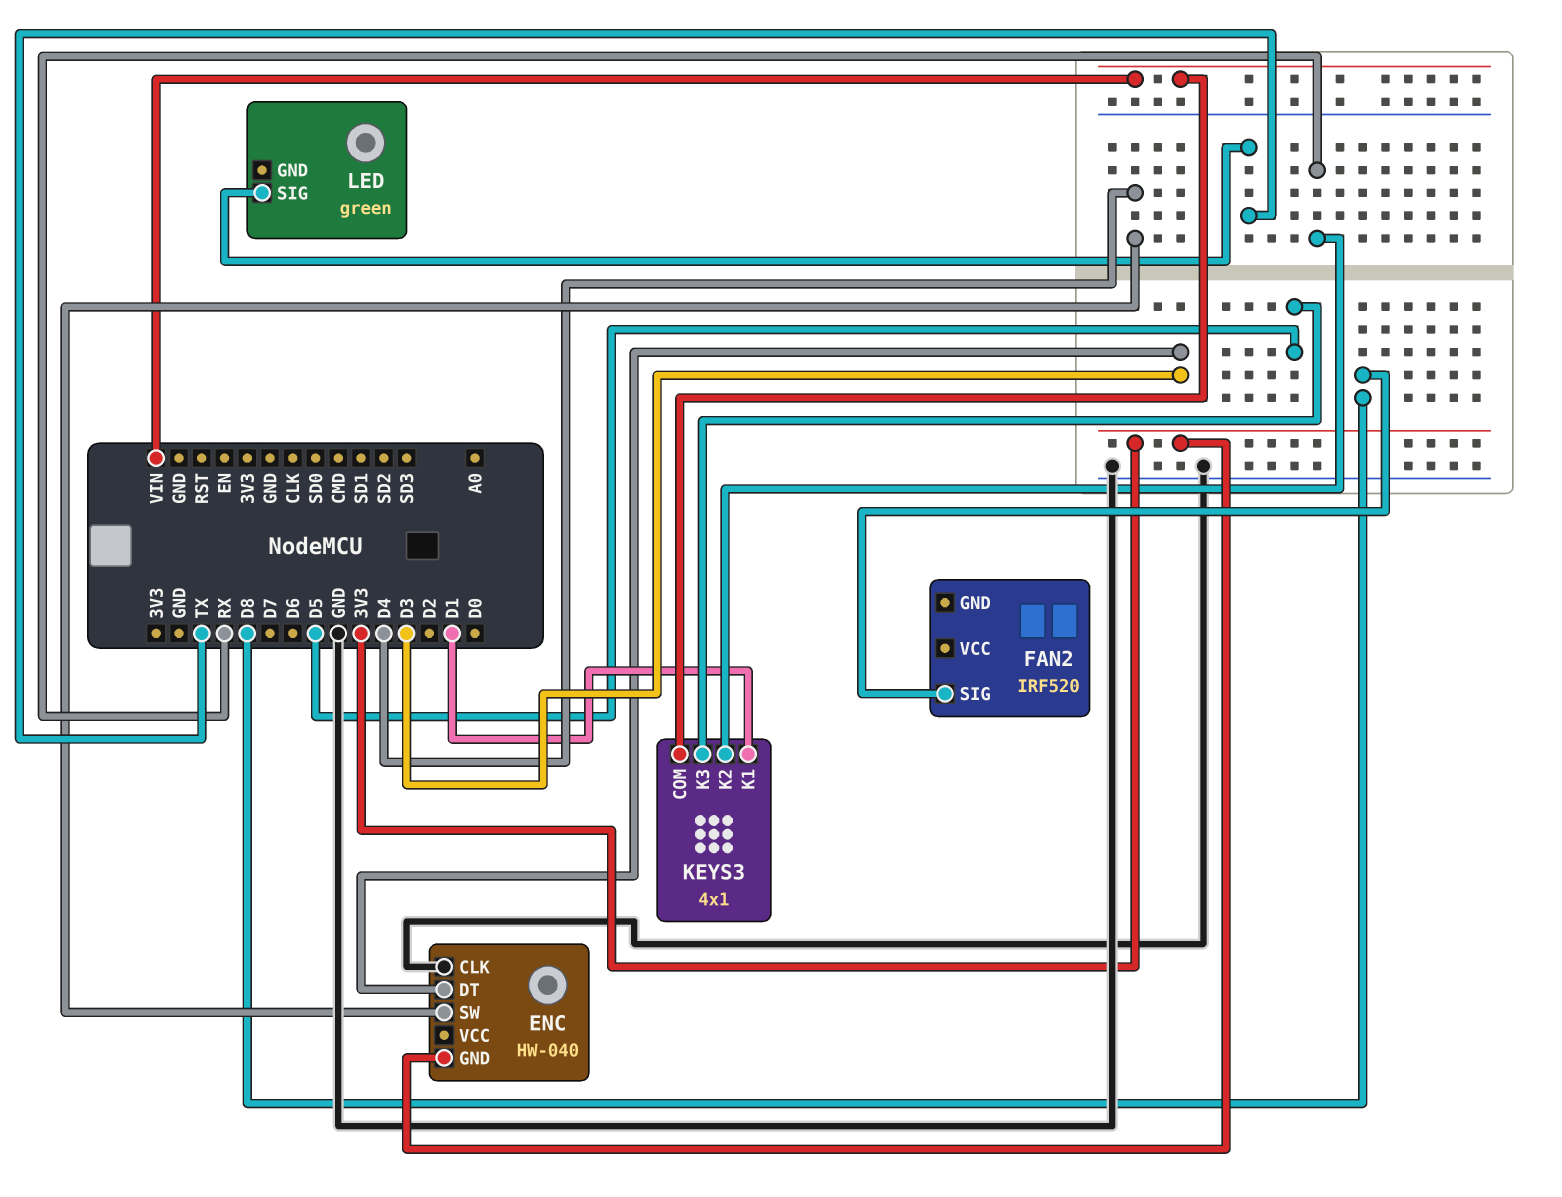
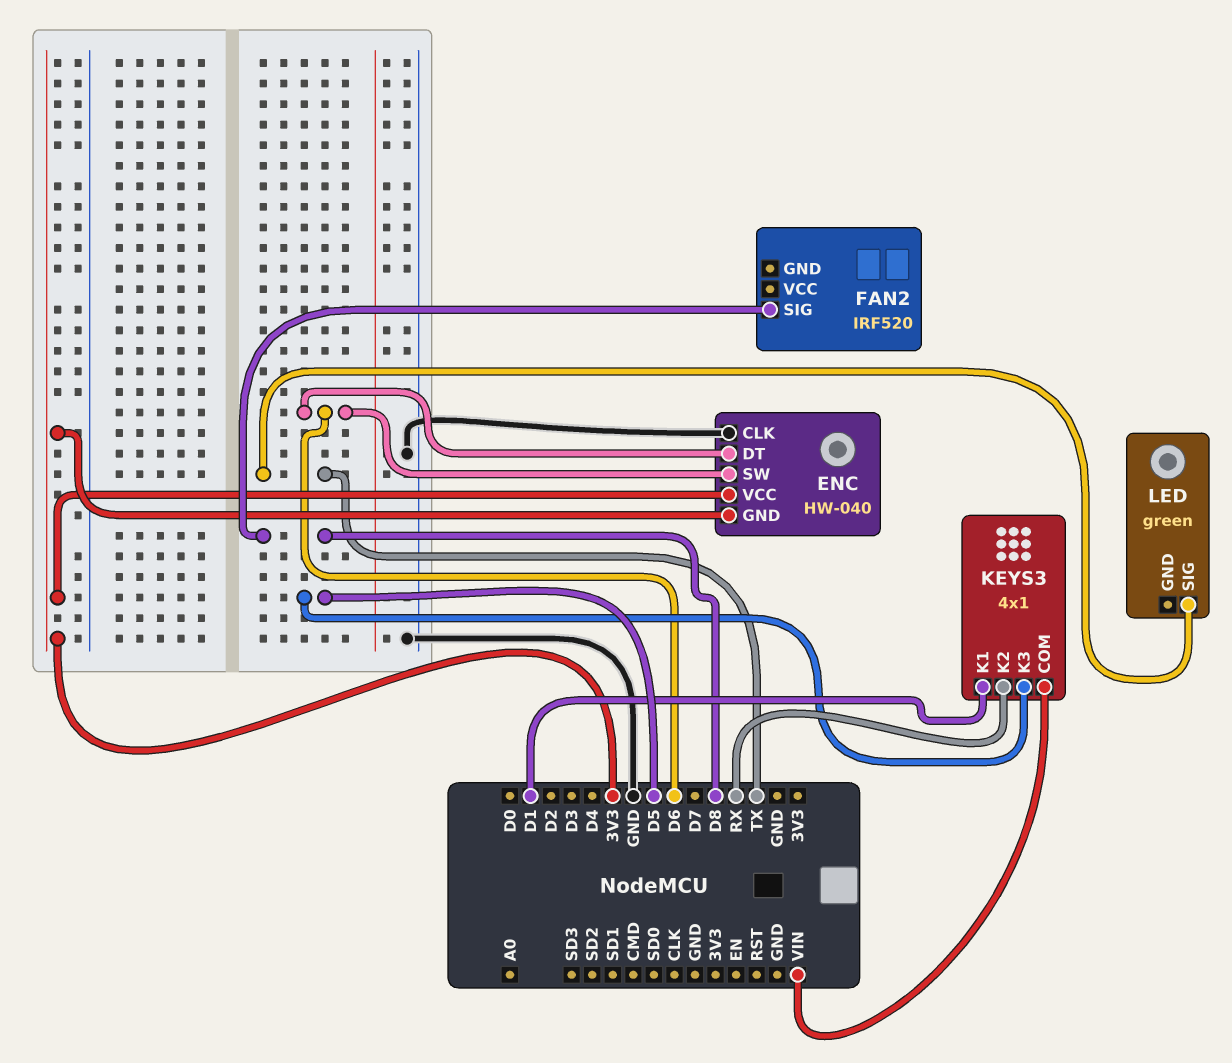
ENC pin DT: D3 -> D6
ENC pin SW: D4 -> D6
ENC pin VCC: none -> 3V3

